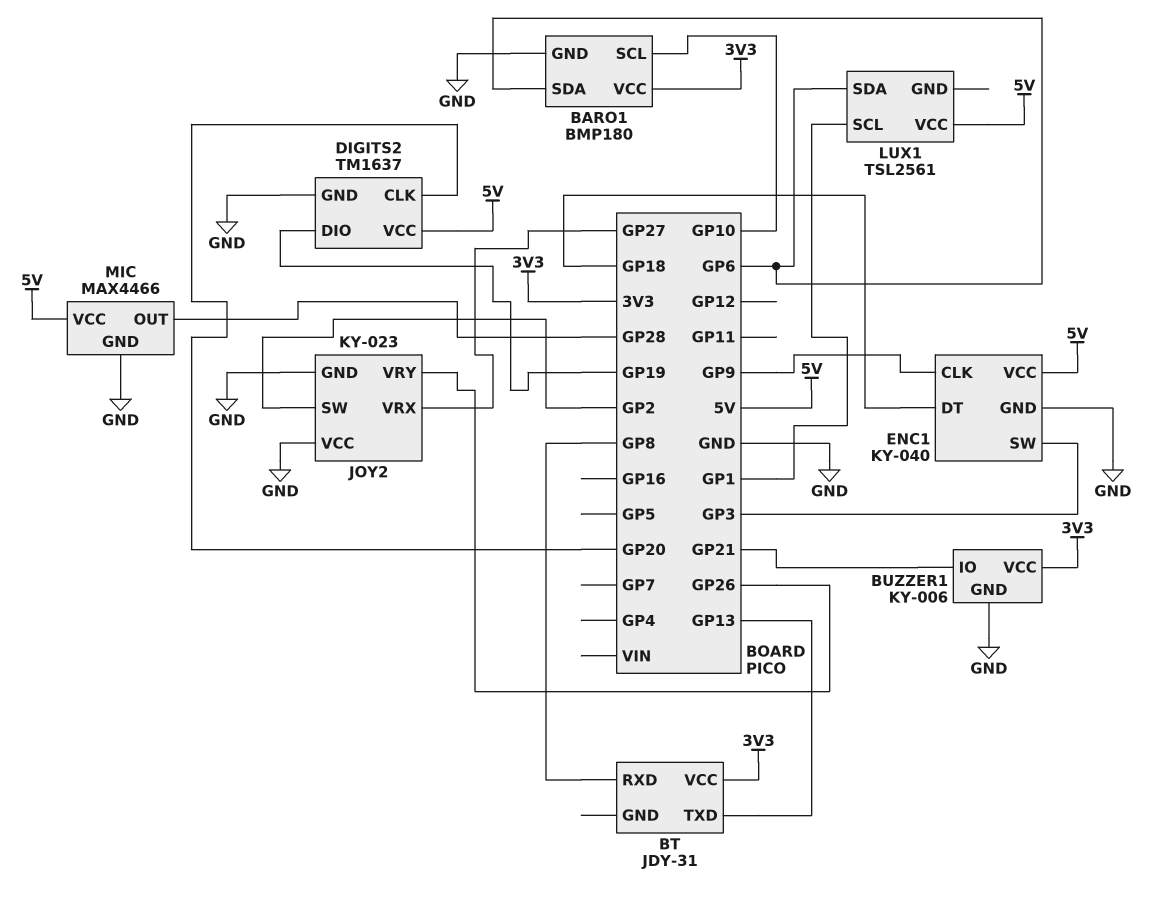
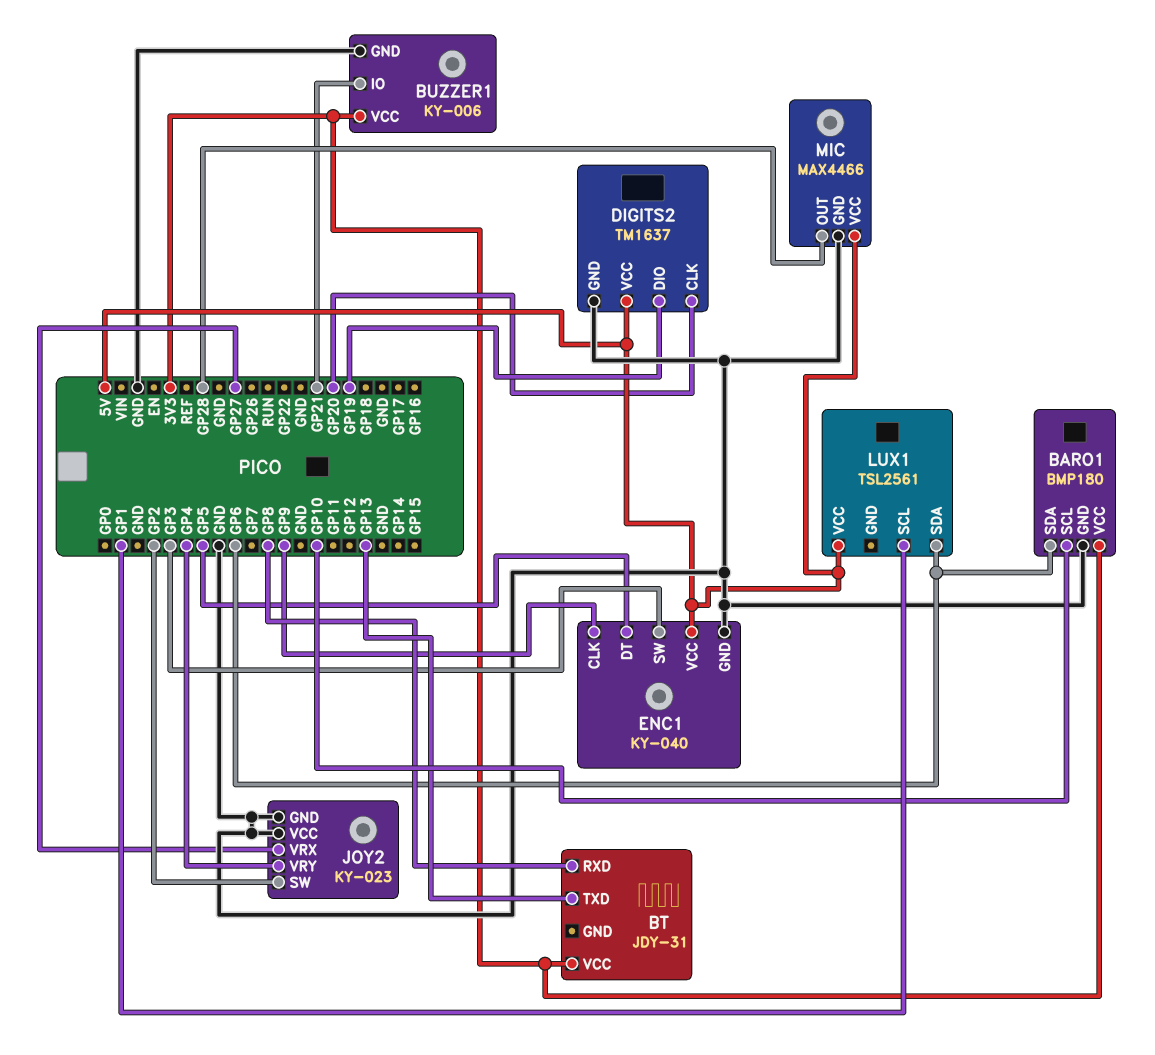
ENC1 pin DT: GP18 -> GP5
JOY2 pin VRY: GP26 -> GP4

